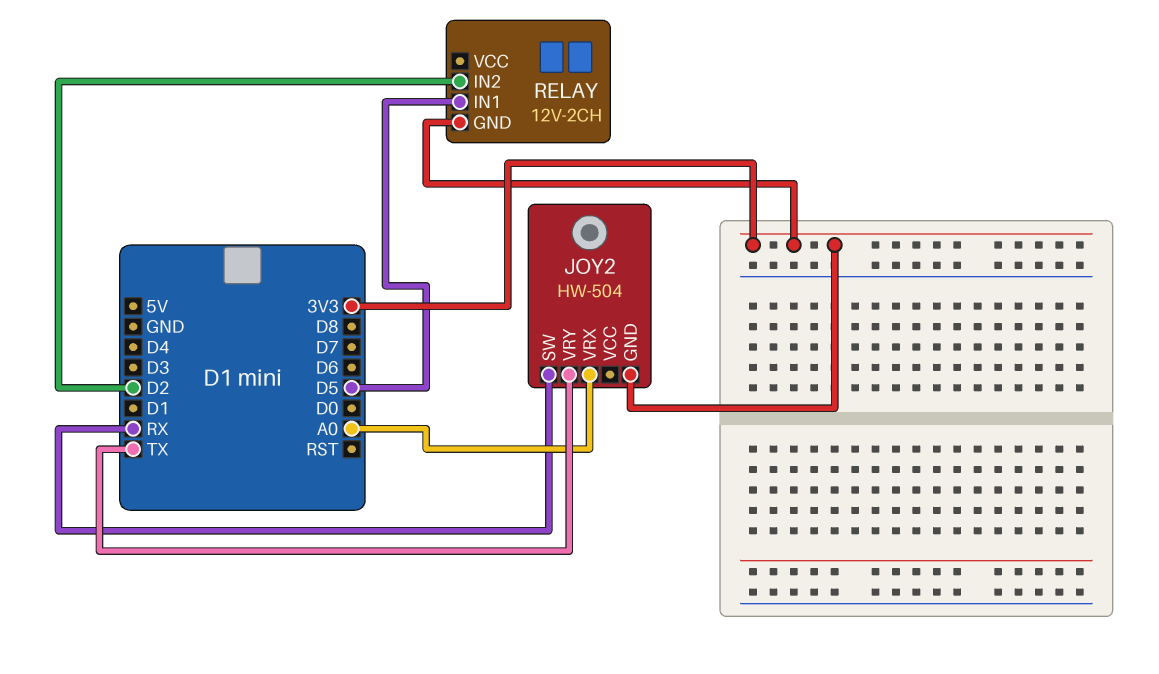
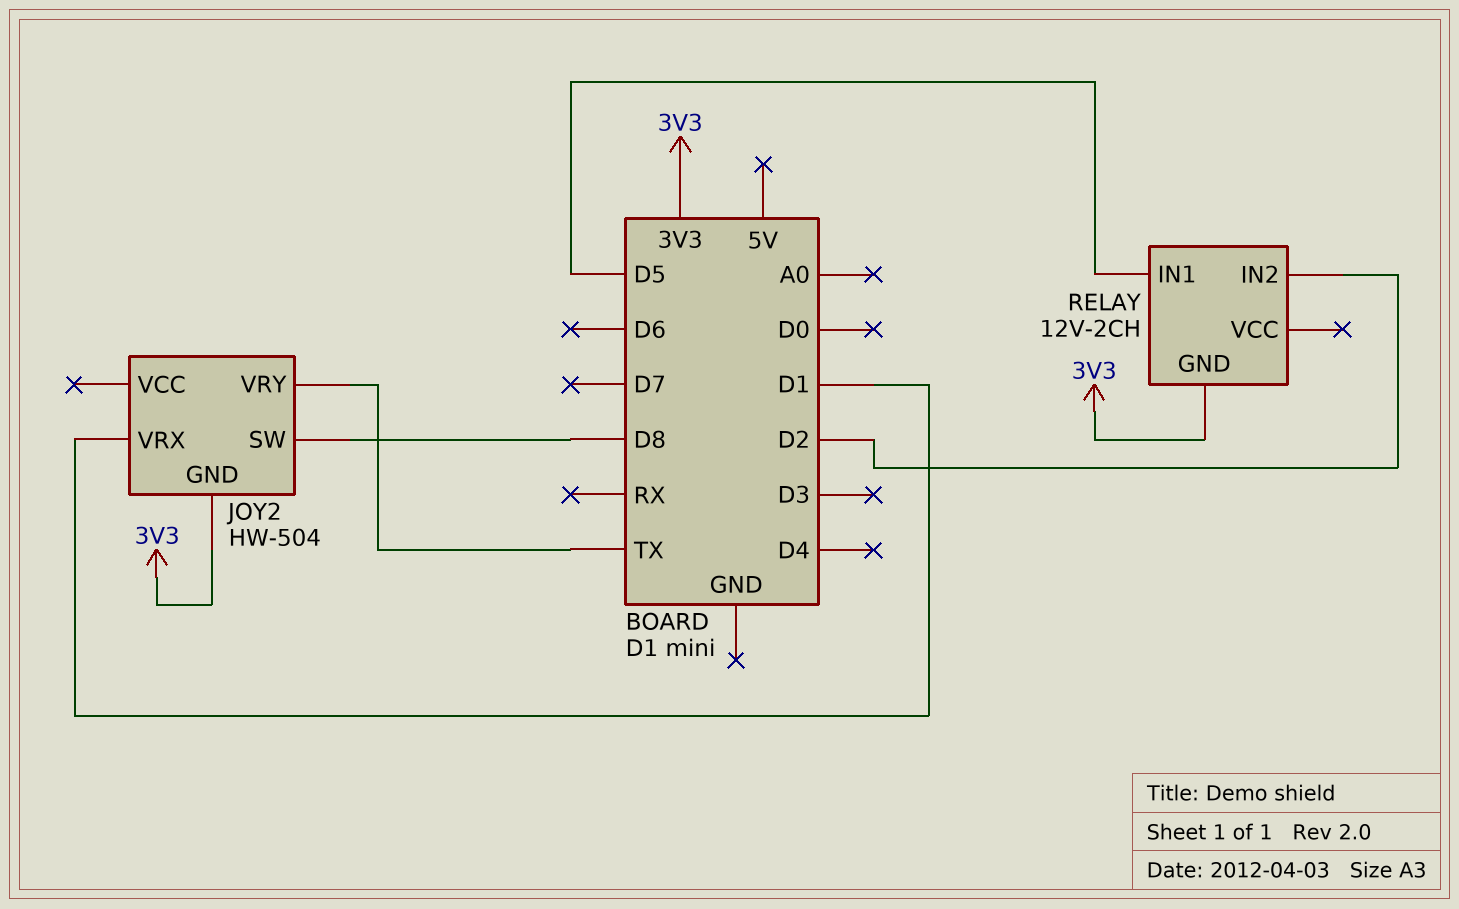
JOY2 pin SW: RX -> D8
JOY2 pin VRX: A0 -> D1

